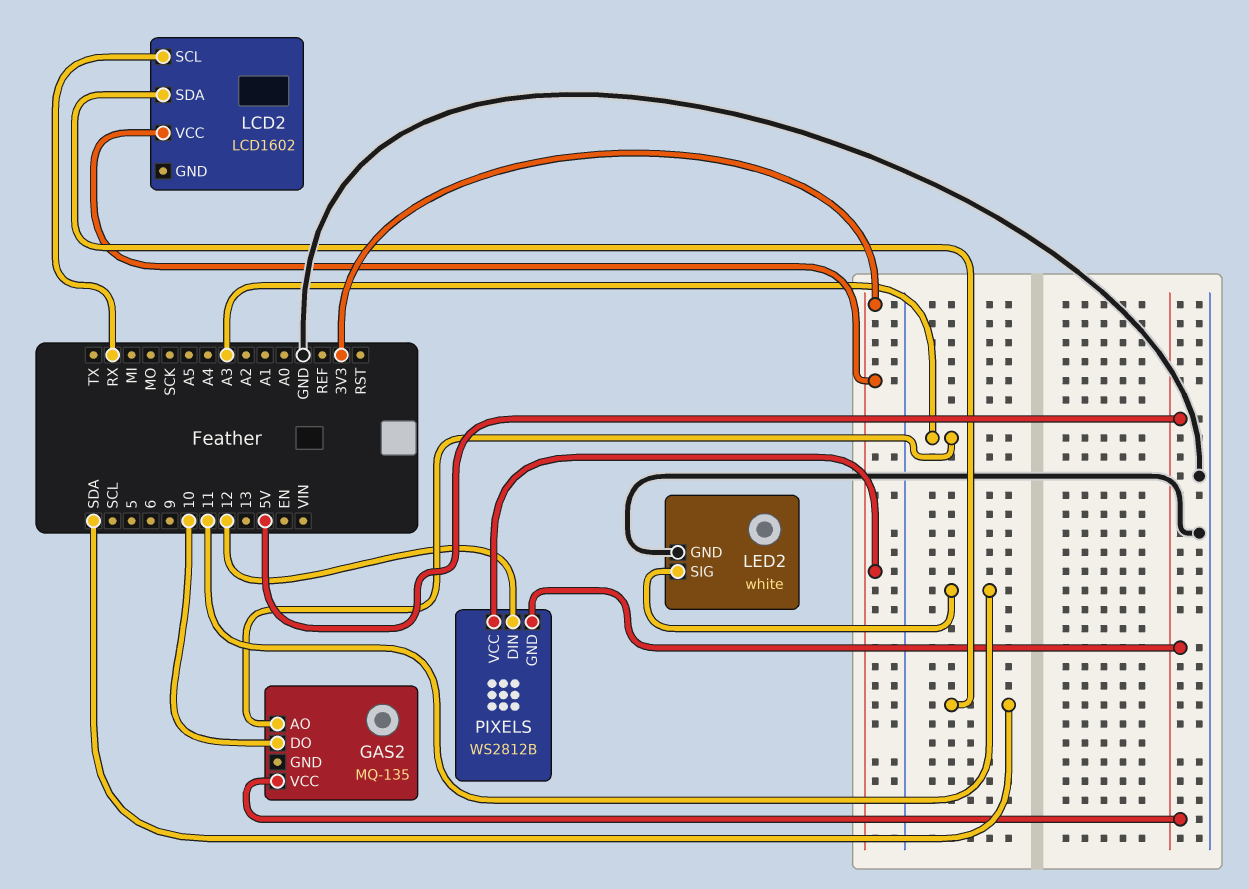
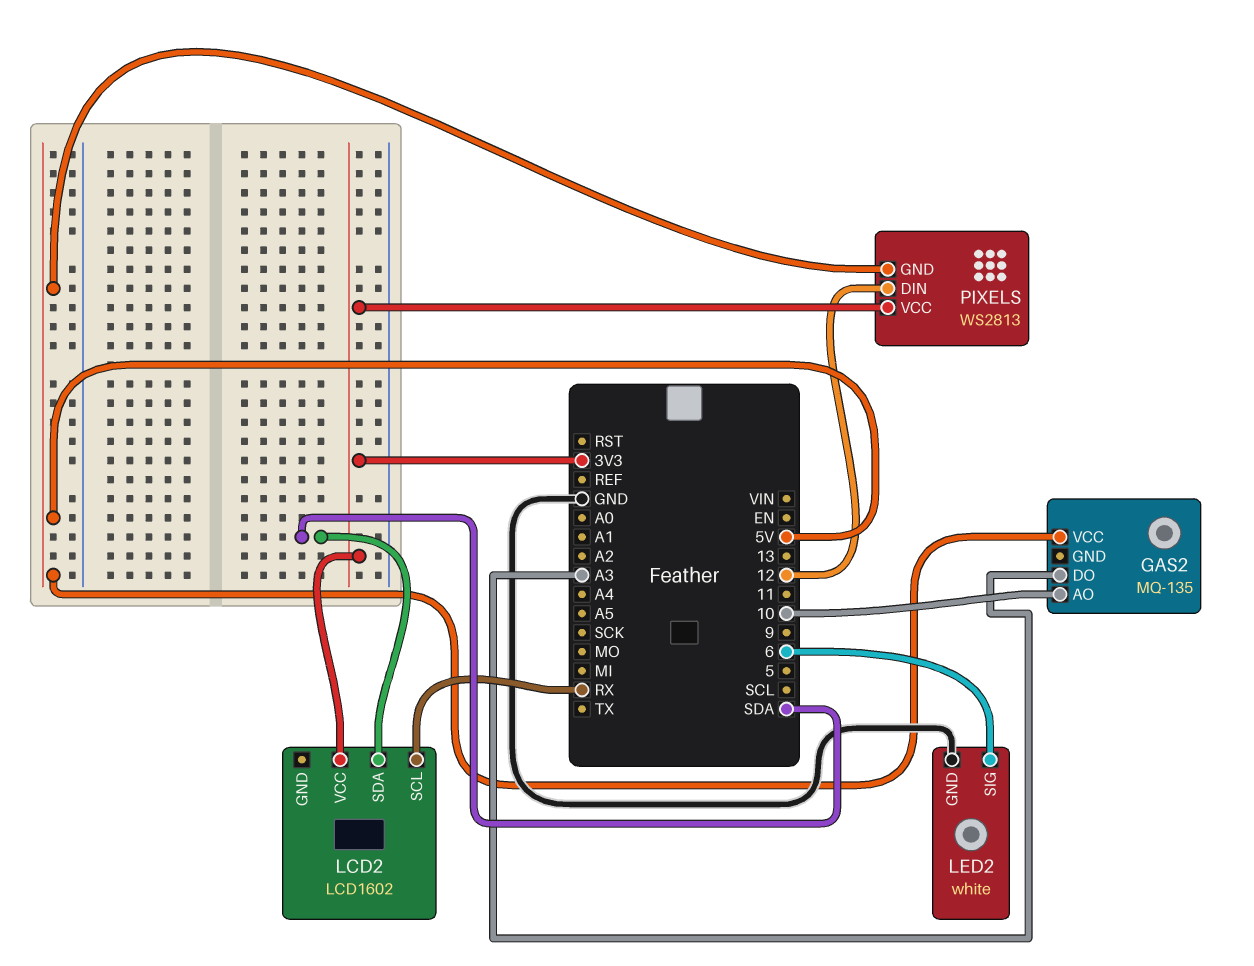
GAS2 pin AO: A3 -> 10
GAS2 pin DO: 10 -> A3
LED2 pin SIG: 11 -> 6
PIXELS: WS2812B -> WS2813

